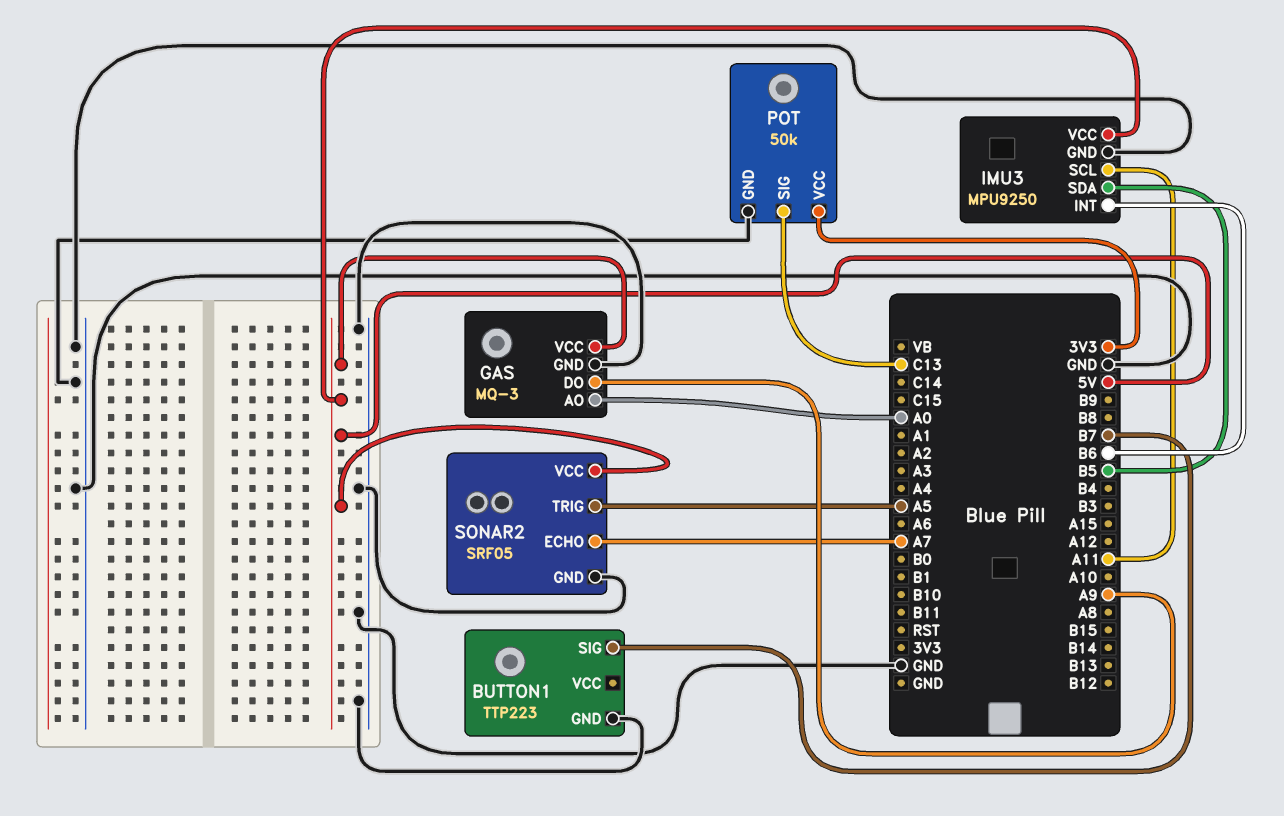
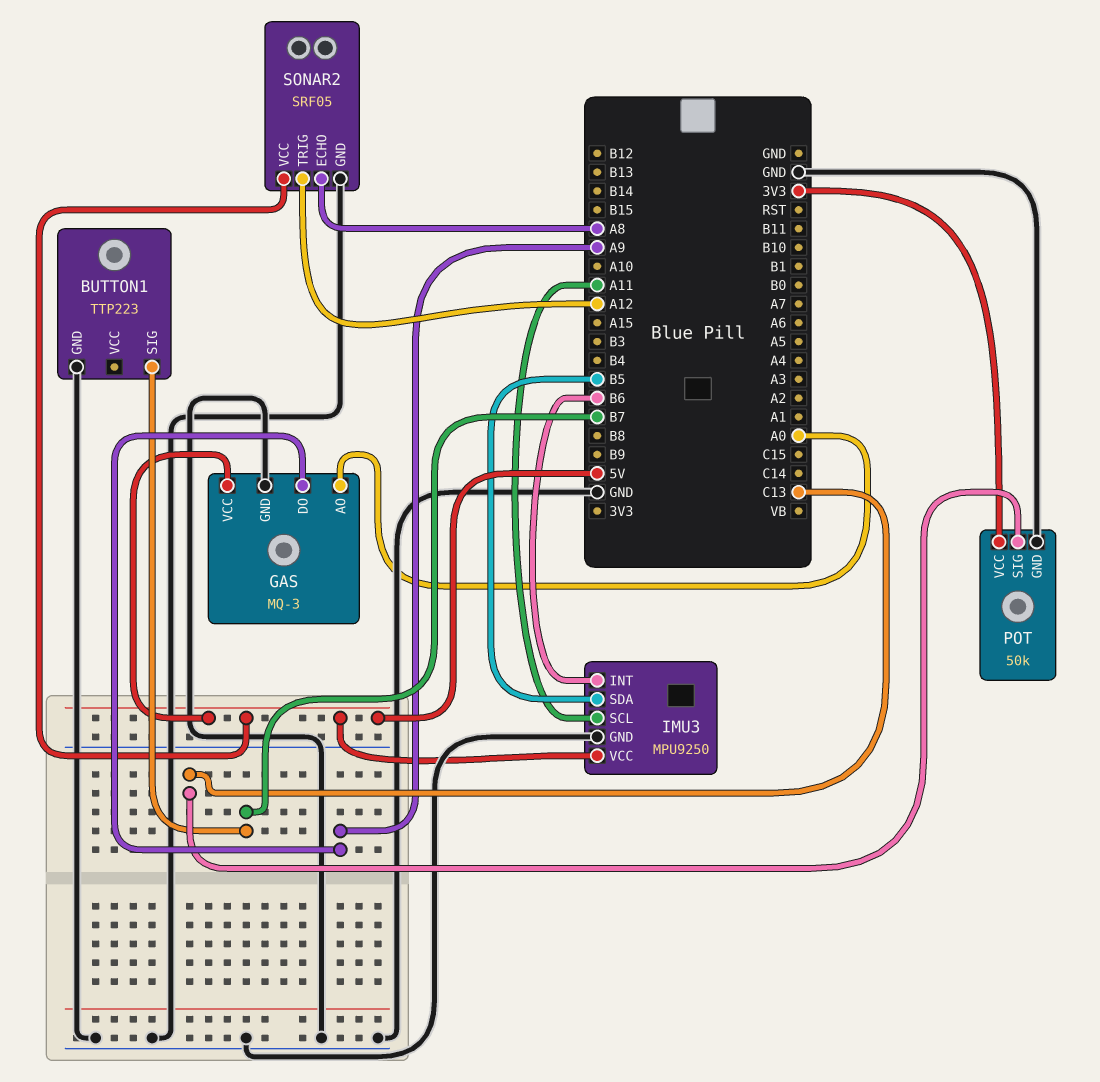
SONAR2 pin ECHO: A7 -> A8
SONAR2 pin TRIG: A5 -> A12

